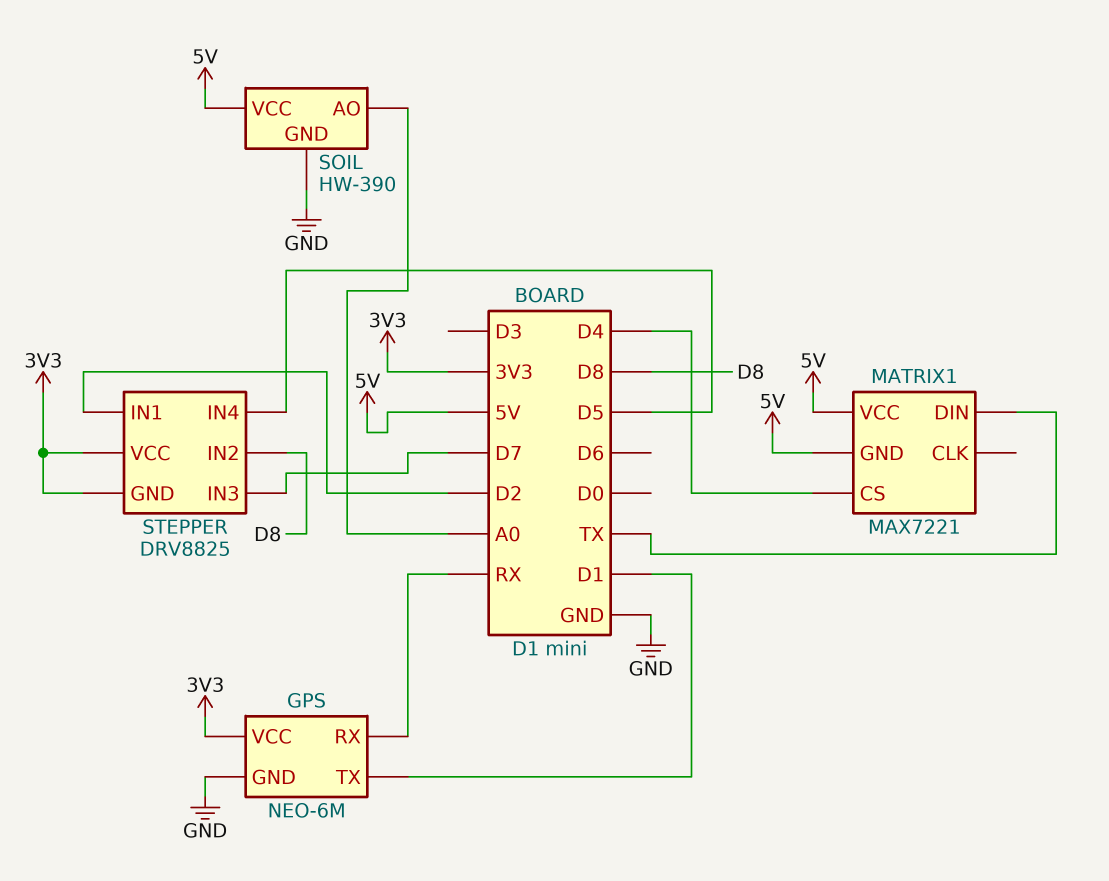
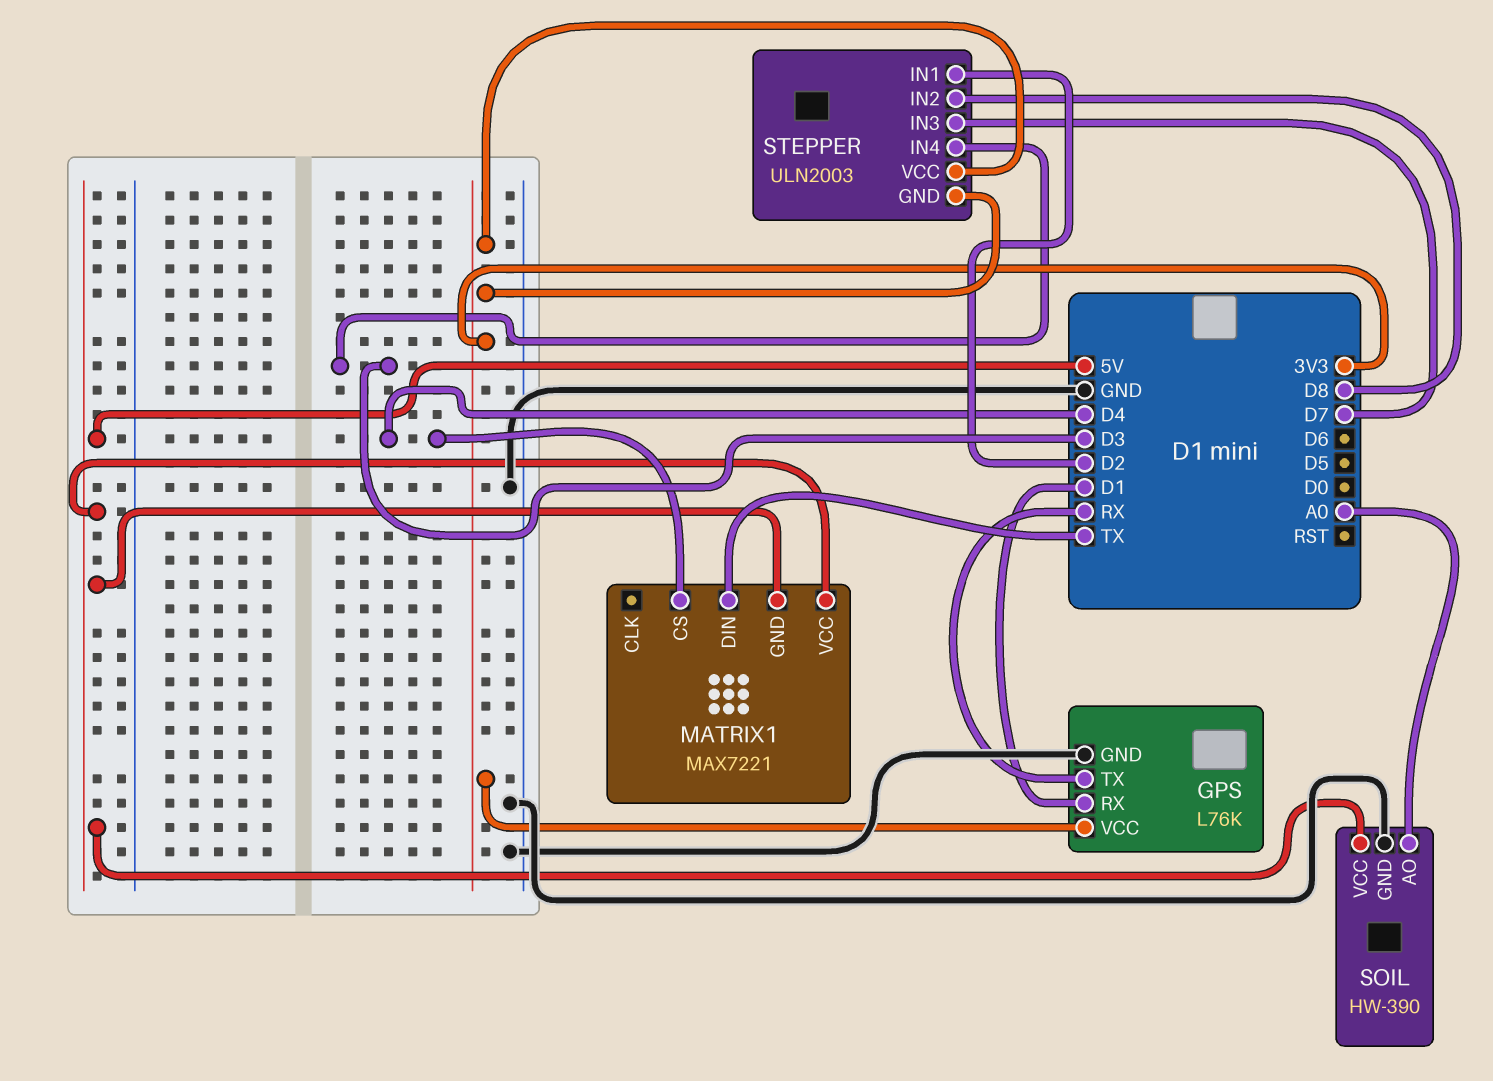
GPS: NEO-6M -> L76K
GPS pin RX: RX -> D1
GPS pin TX: D1 -> RX
STEPPER: DRV8825 -> ULN2003
STEPPER pin IN4: D5 -> D3

